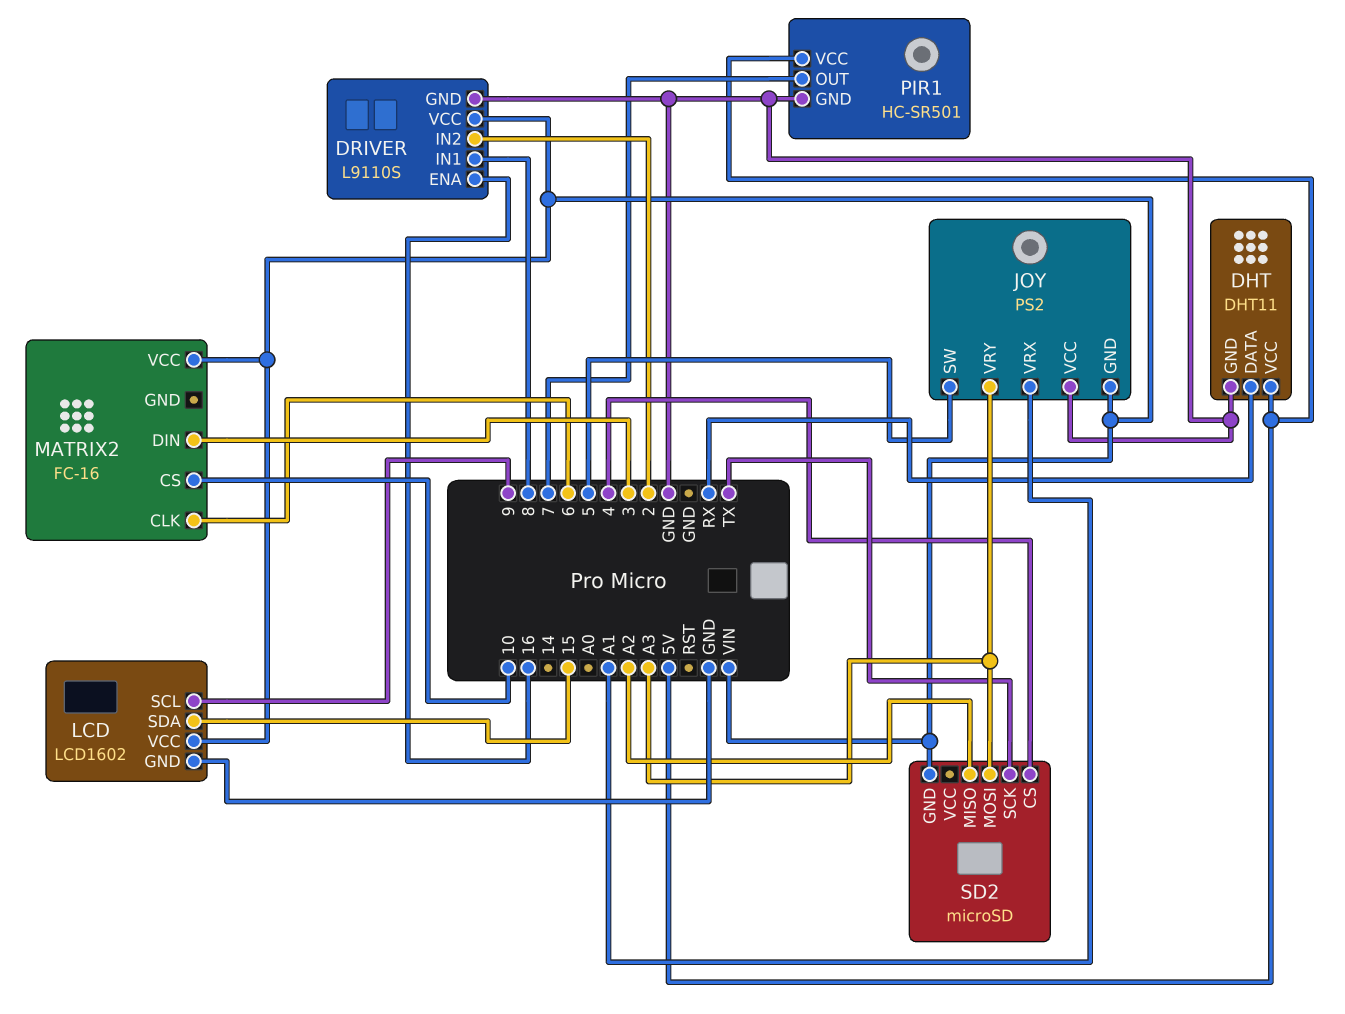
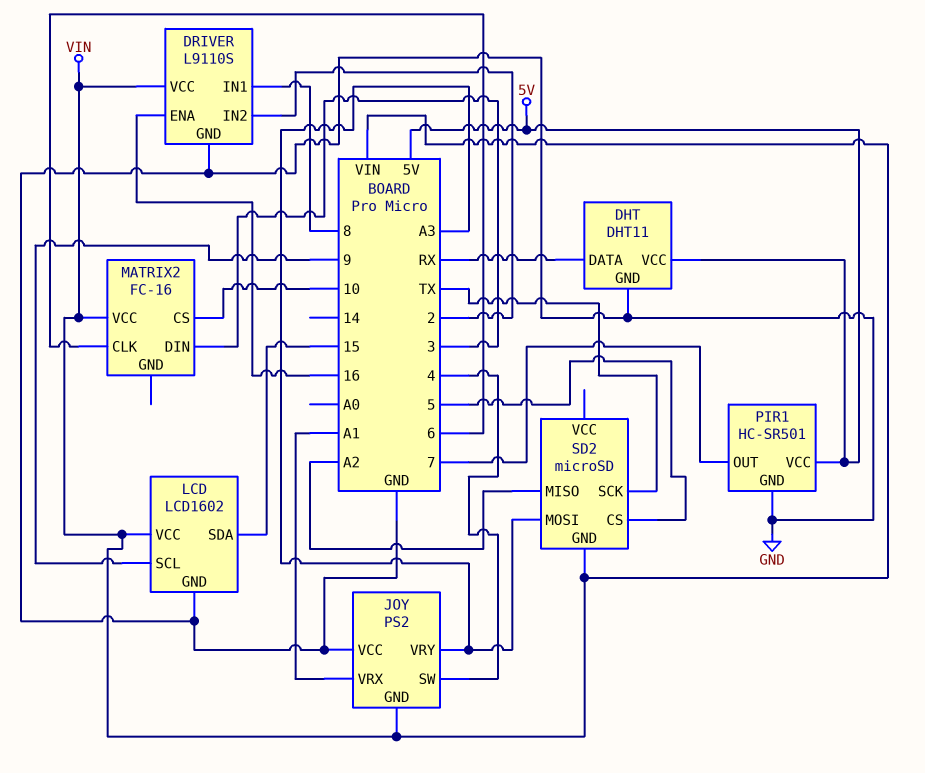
JOY pin SW: 5 -> 4
SD2 pin CS: 4 -> 5

